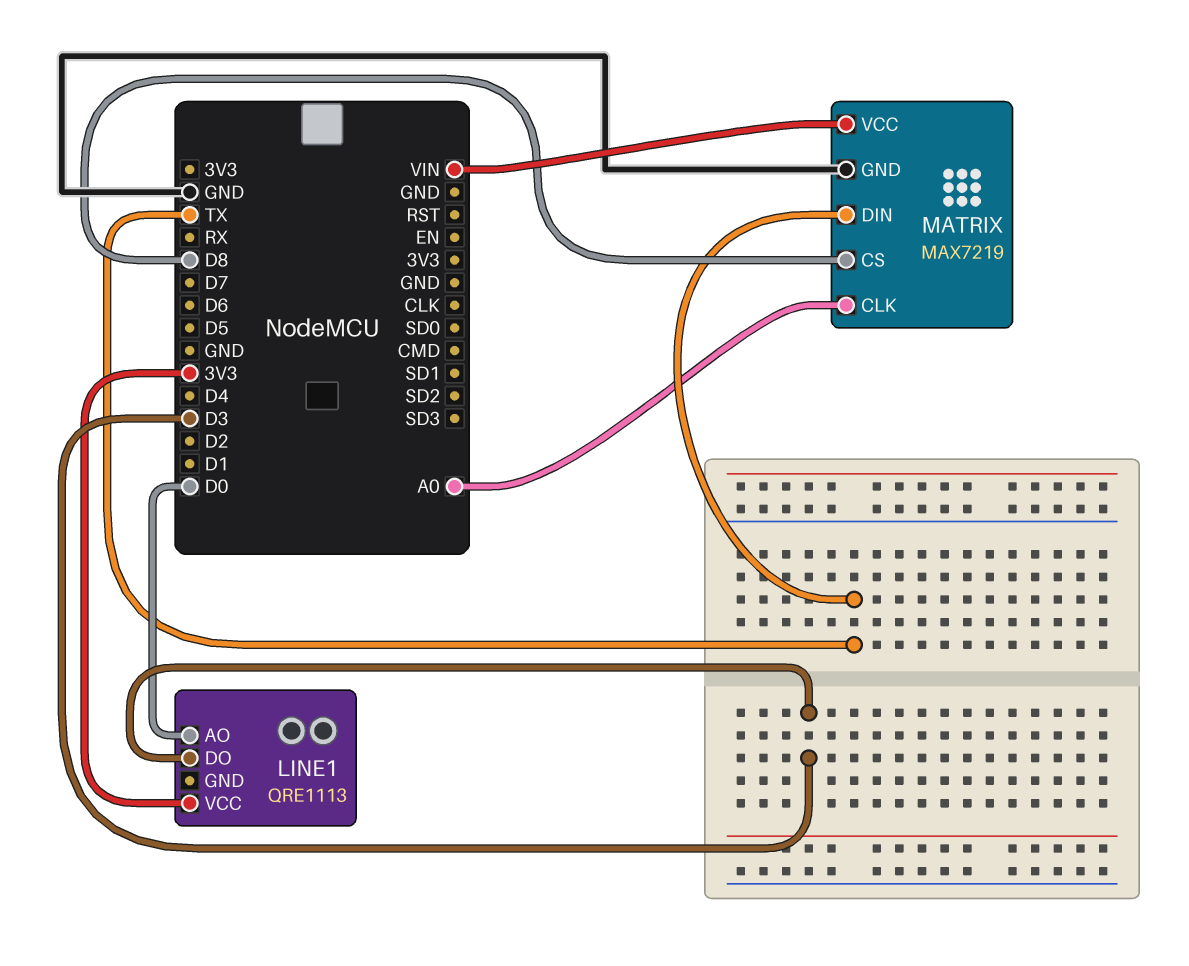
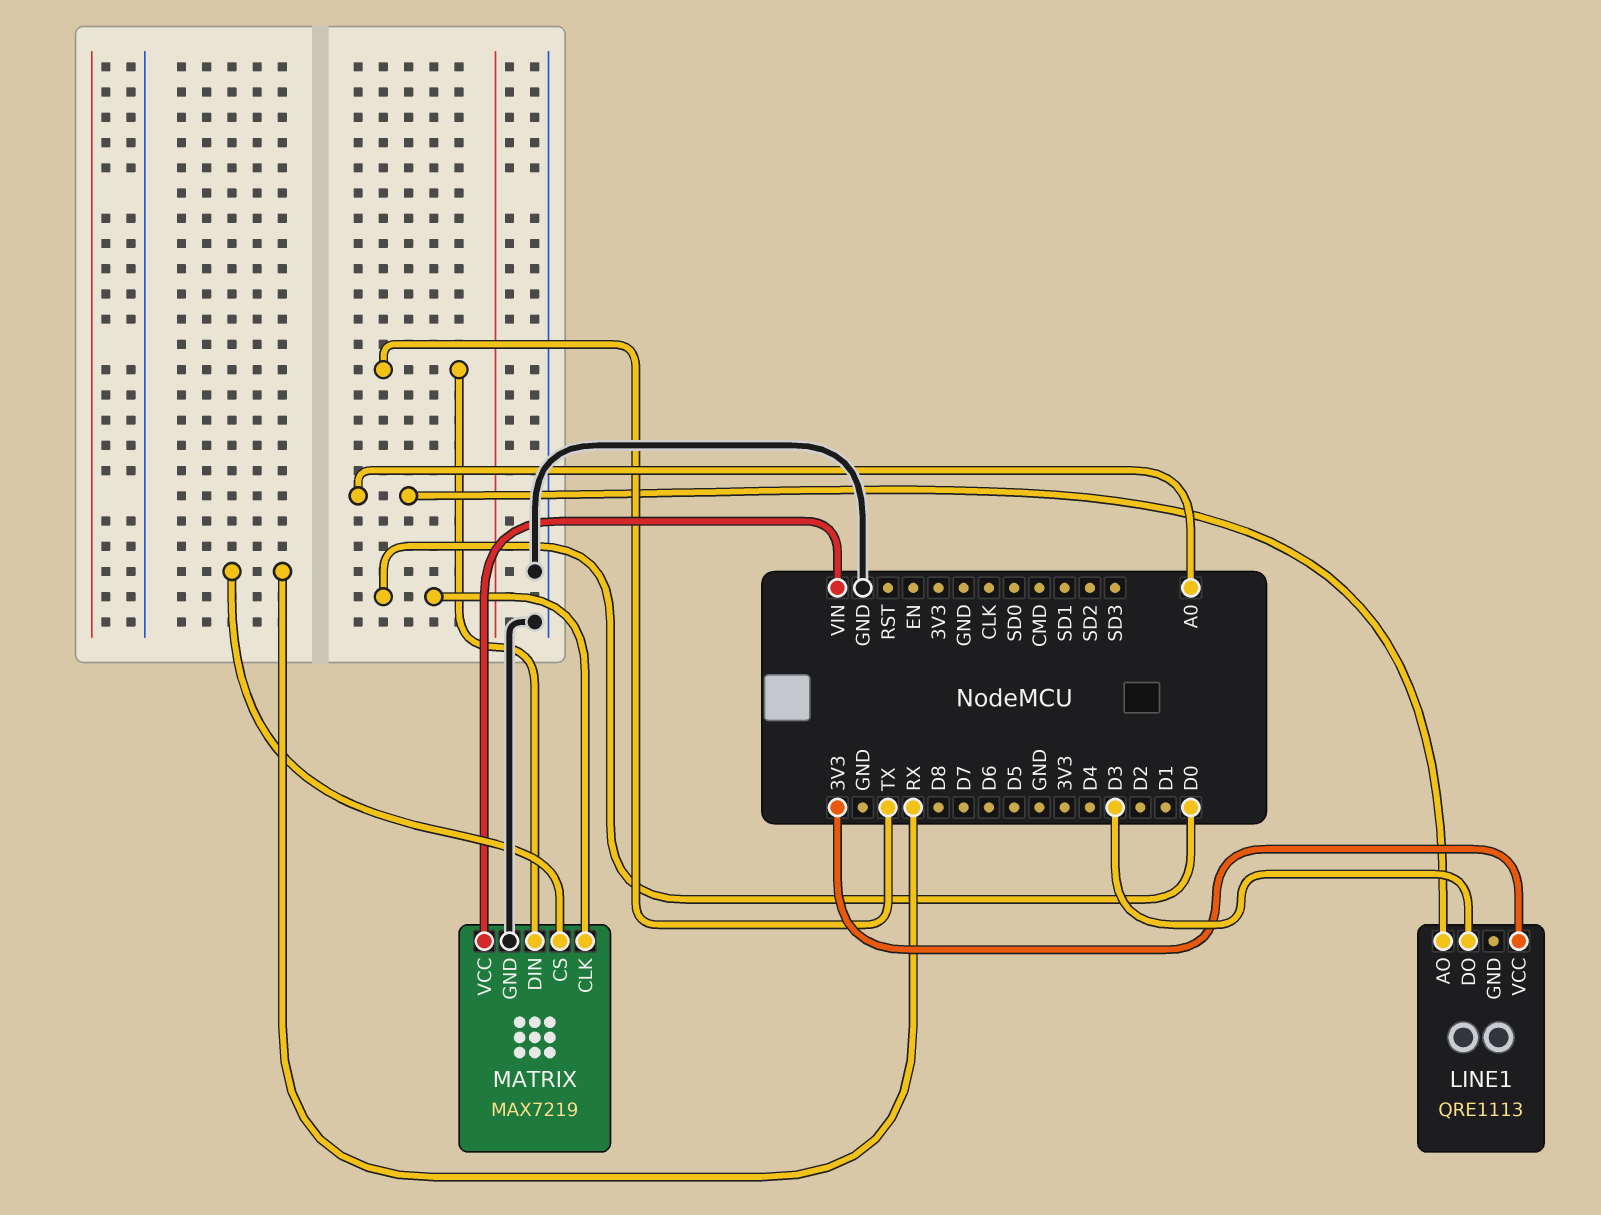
LINE1 pin AO: D0 -> A0
MATRIX pin CLK: A0 -> D0
MATRIX pin CS: D8 -> RX

